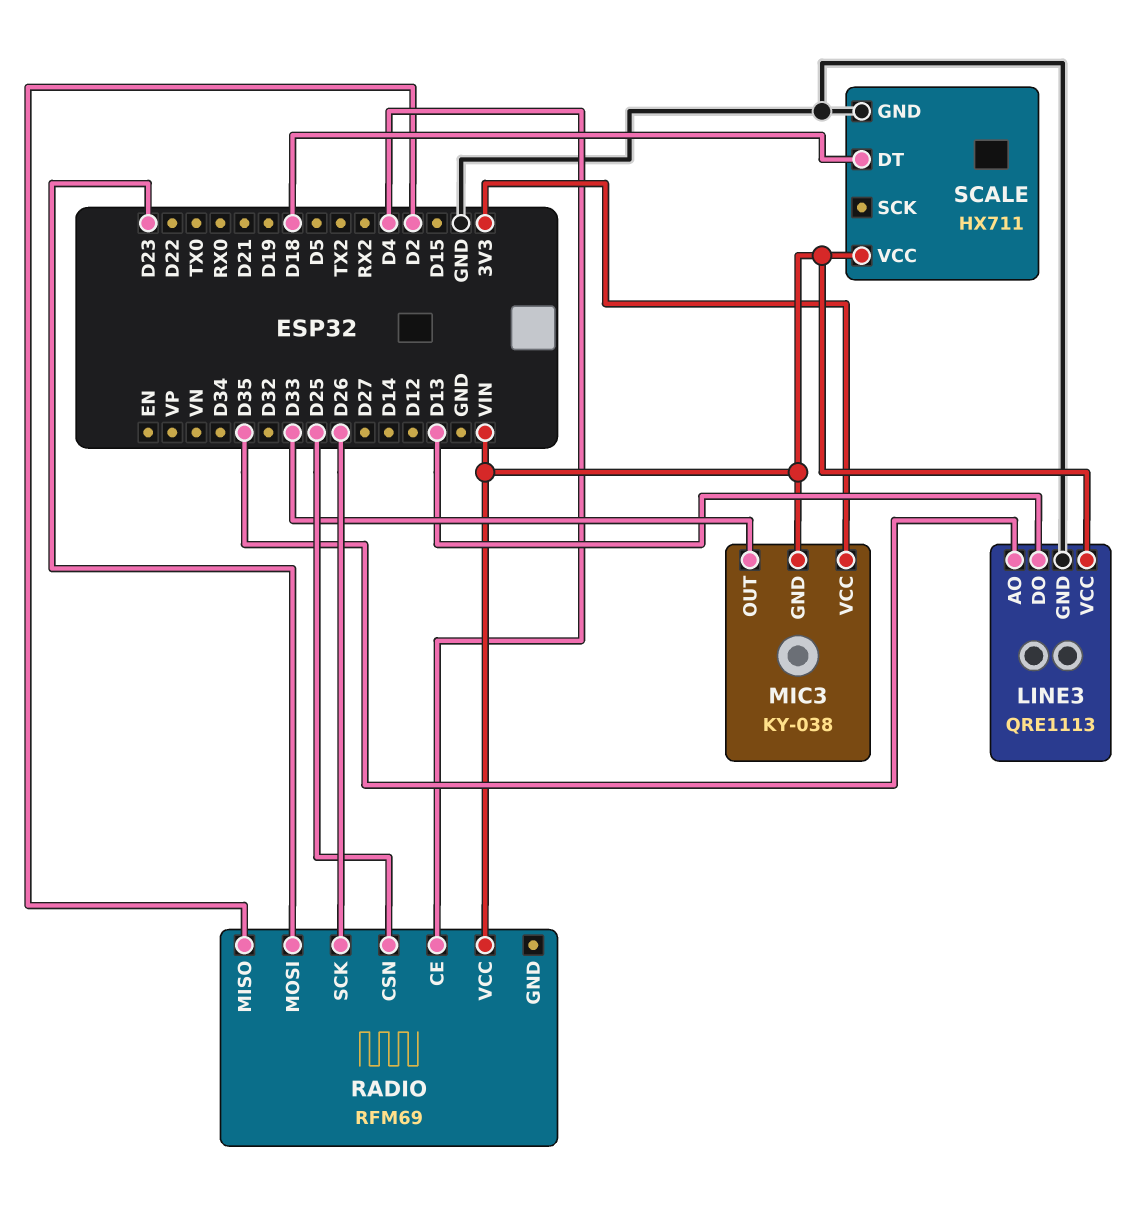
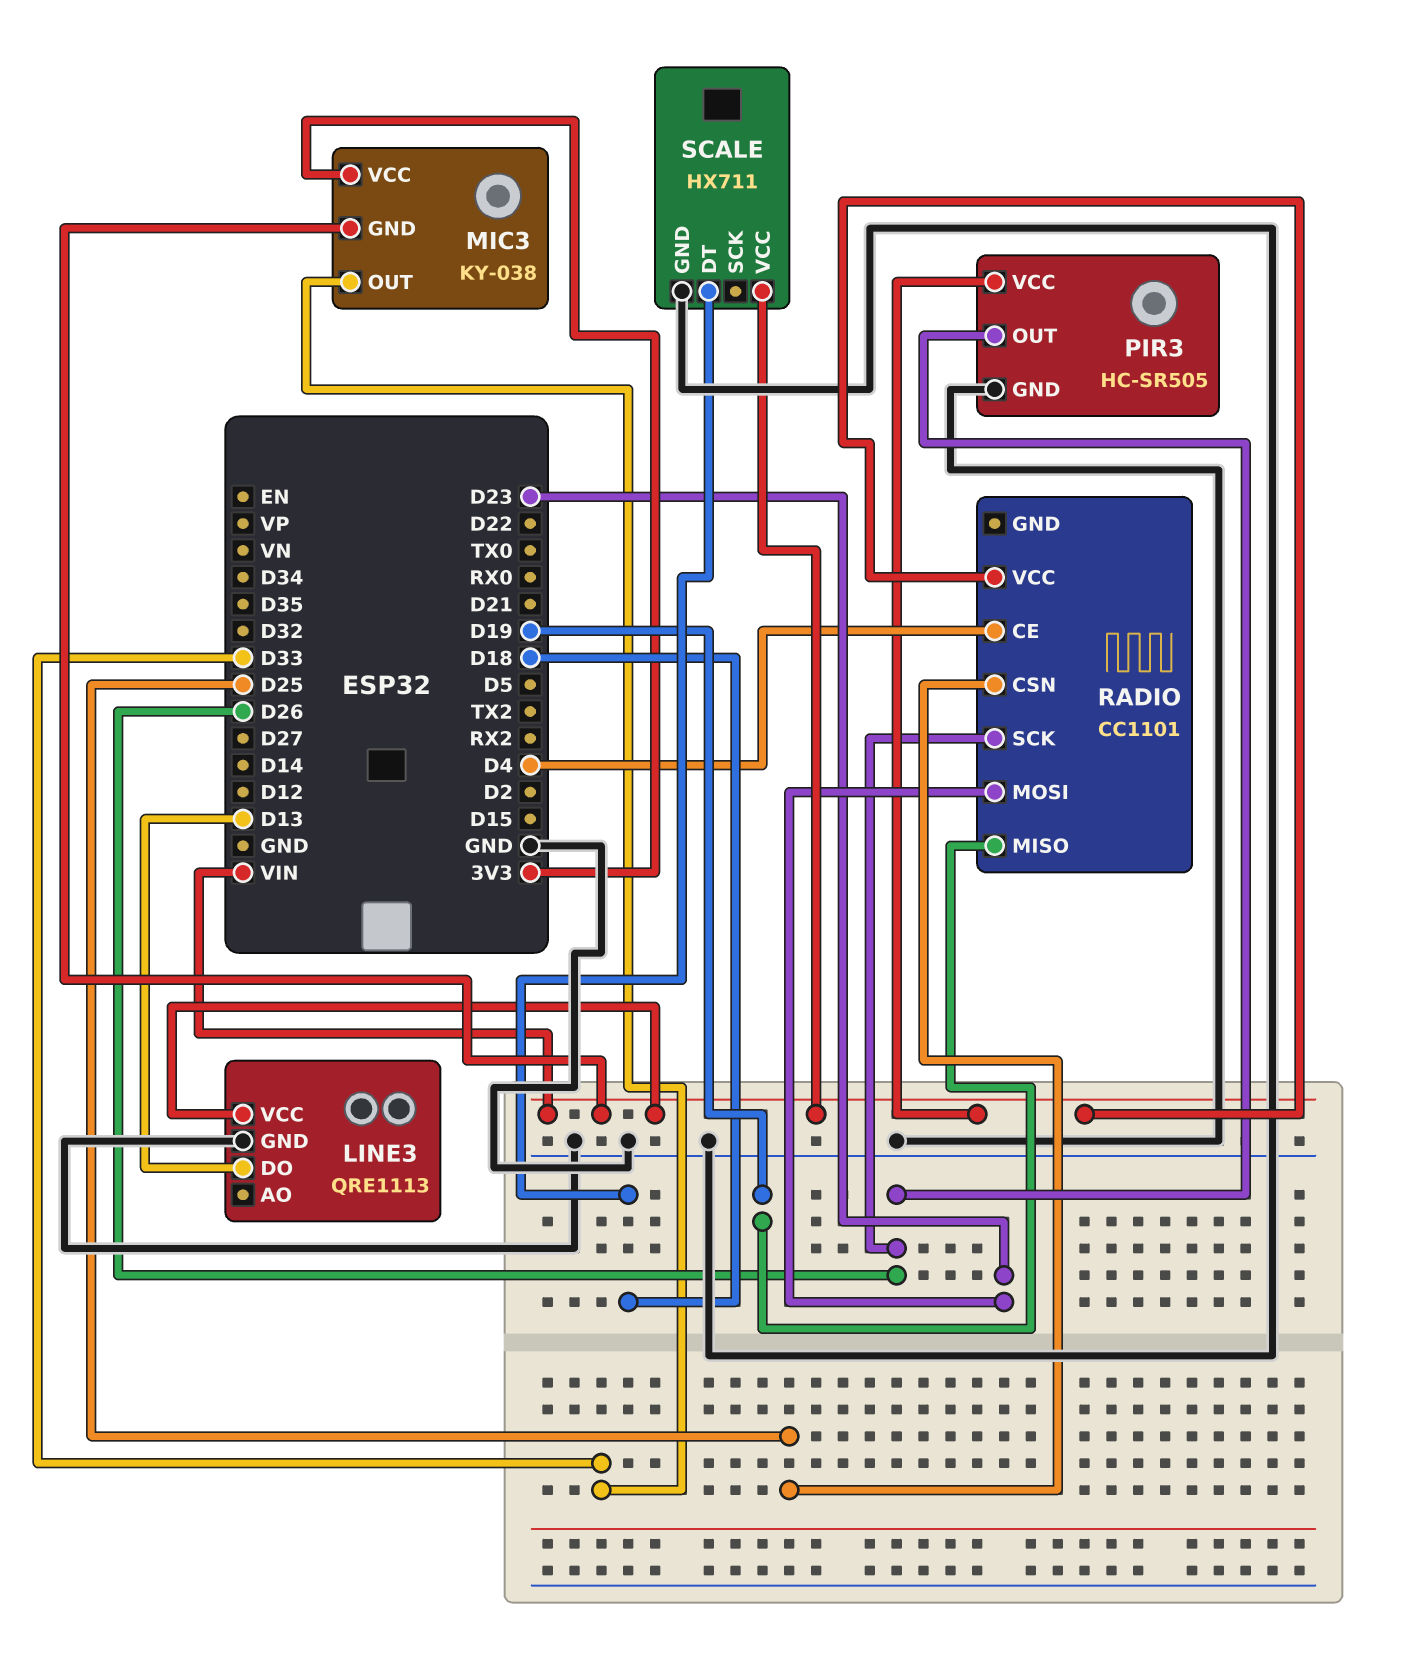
LINE3 pin AO: D35 -> none
PIR3: none -> HC-SR505
PIR3 pin GND: none -> GND
PIR3 pin OUT: none -> D26
PIR3 pin VCC: none -> VIN
RADIO: RFM69 -> CC1101
RADIO pin MISO: D2 -> D19

